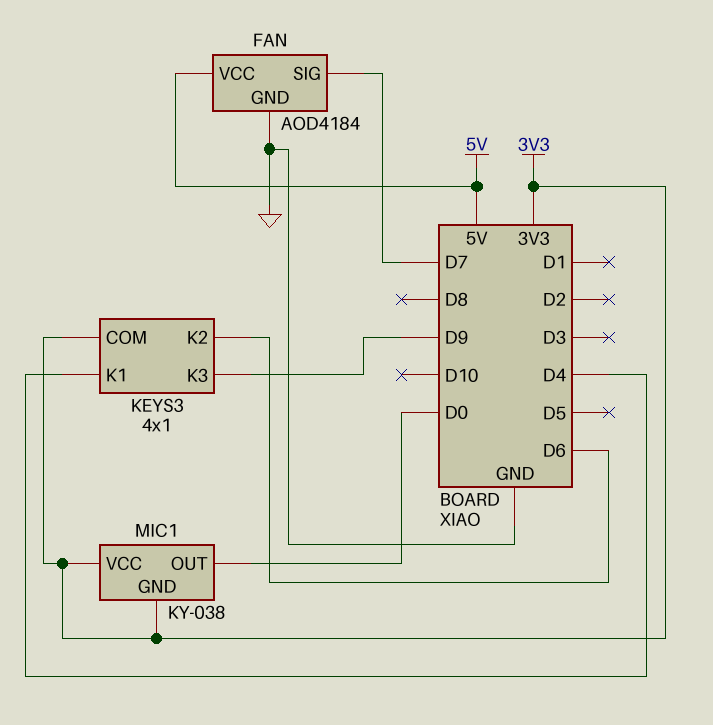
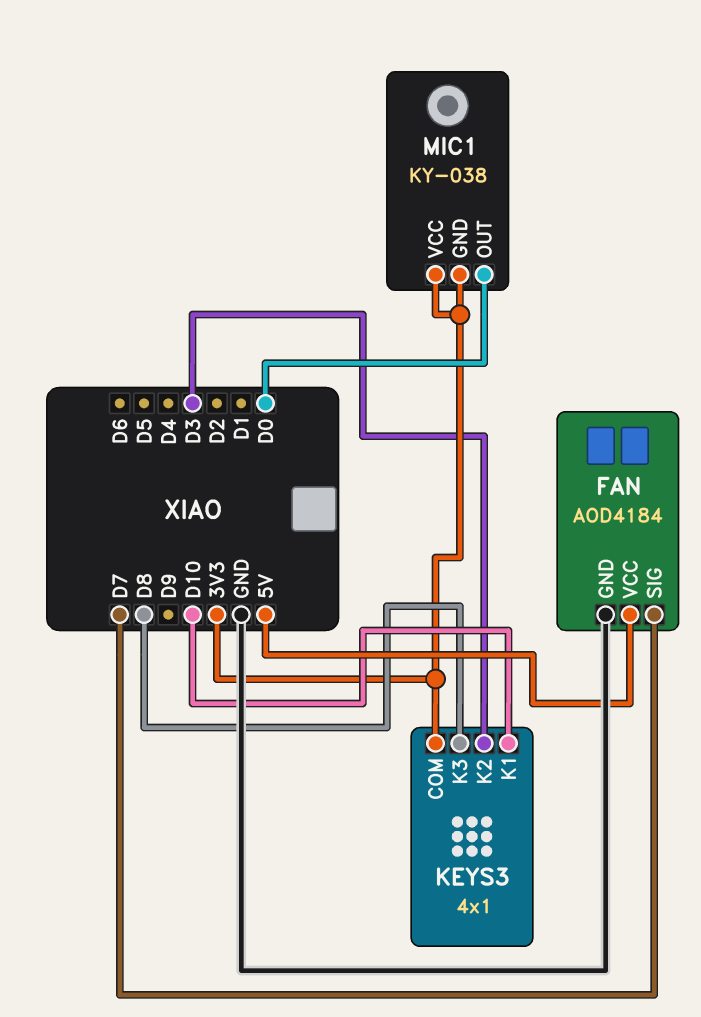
KEYS3 pin K1: D4 -> D10
KEYS3 pin K2: D6 -> D3
KEYS3 pin K3: D9 -> D8

